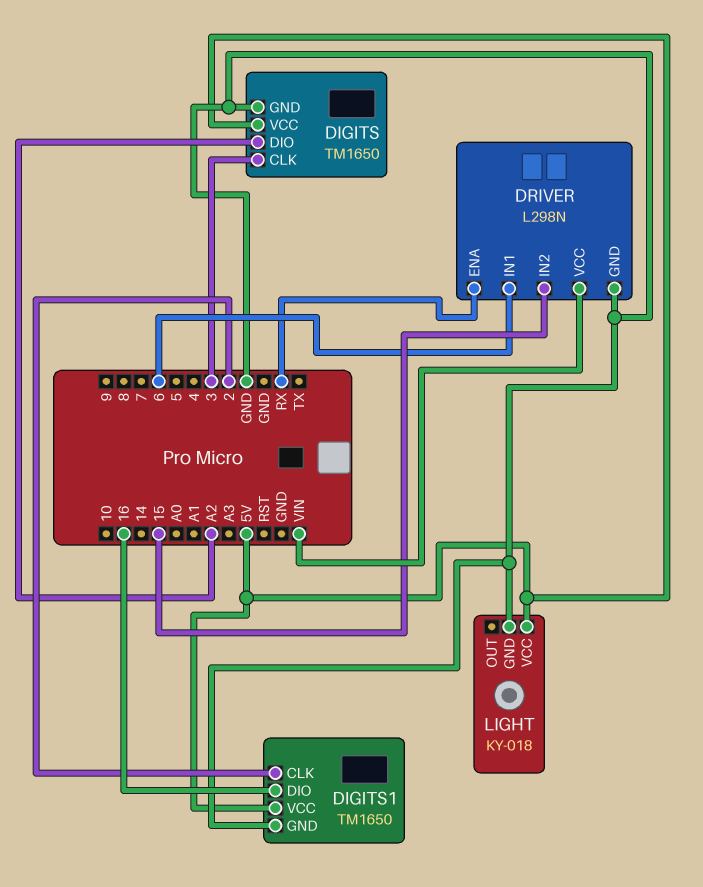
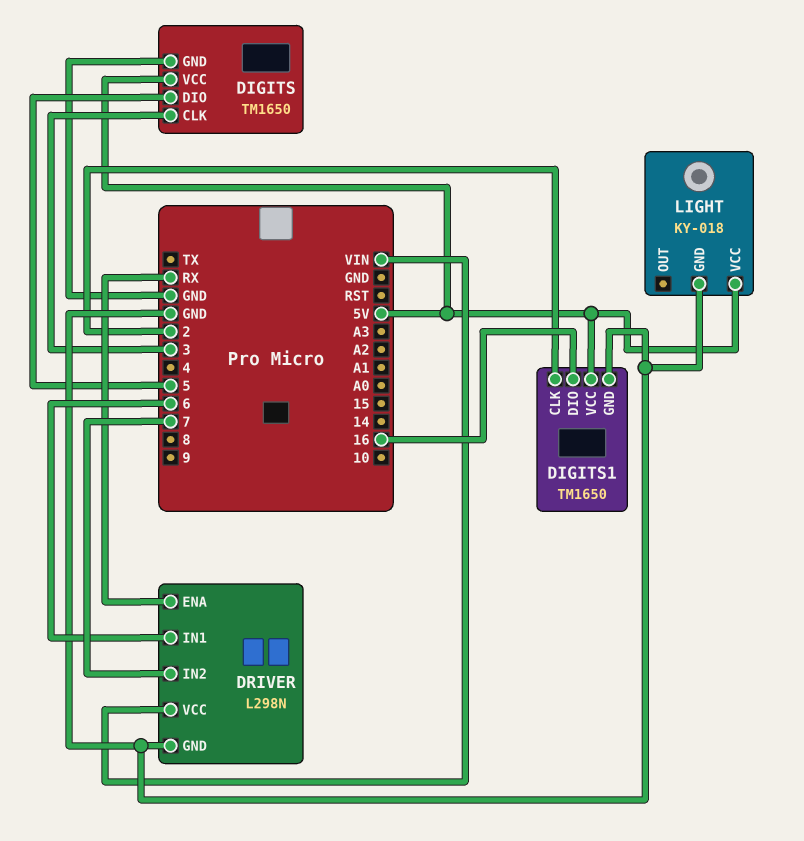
DIGITS pin DIO: A2 -> 5
DRIVER pin IN2: 15 -> 7

